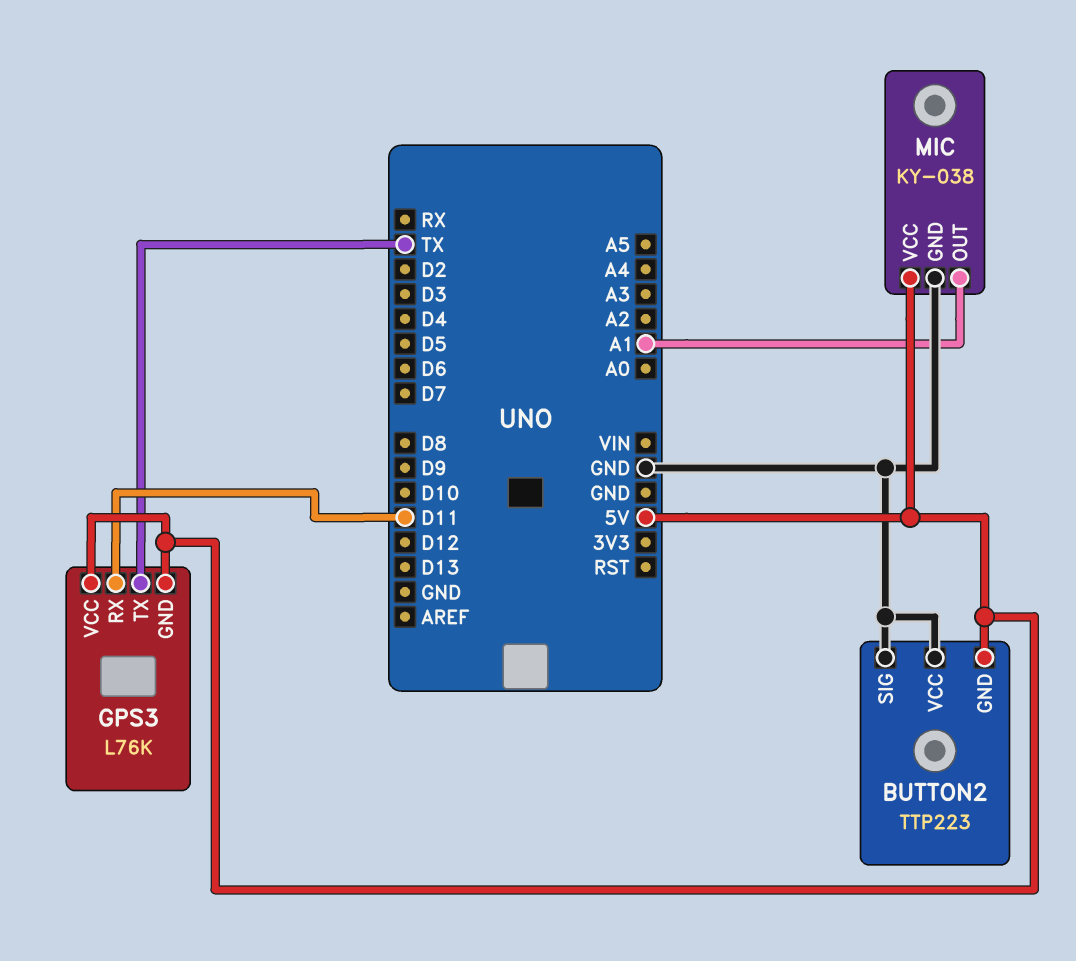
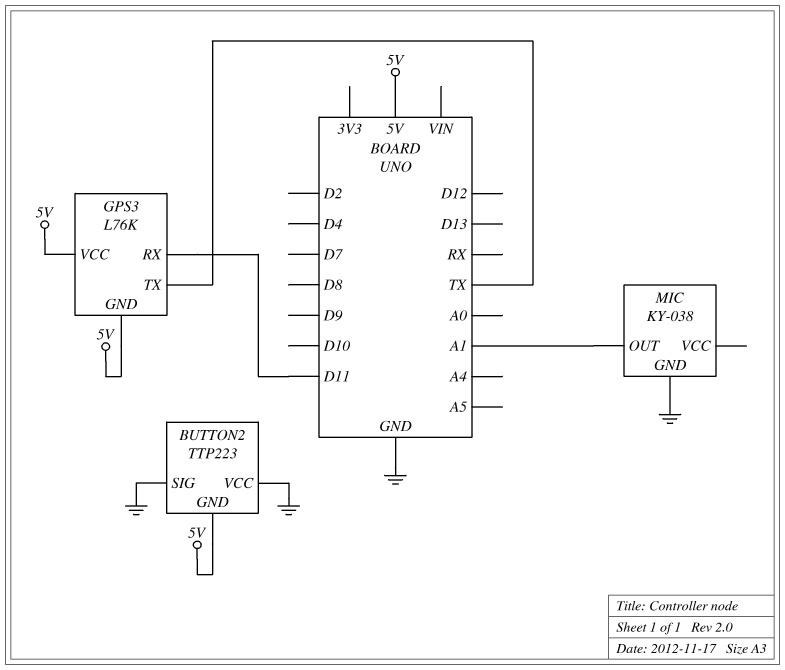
MIC pin VCC: 5V -> none

